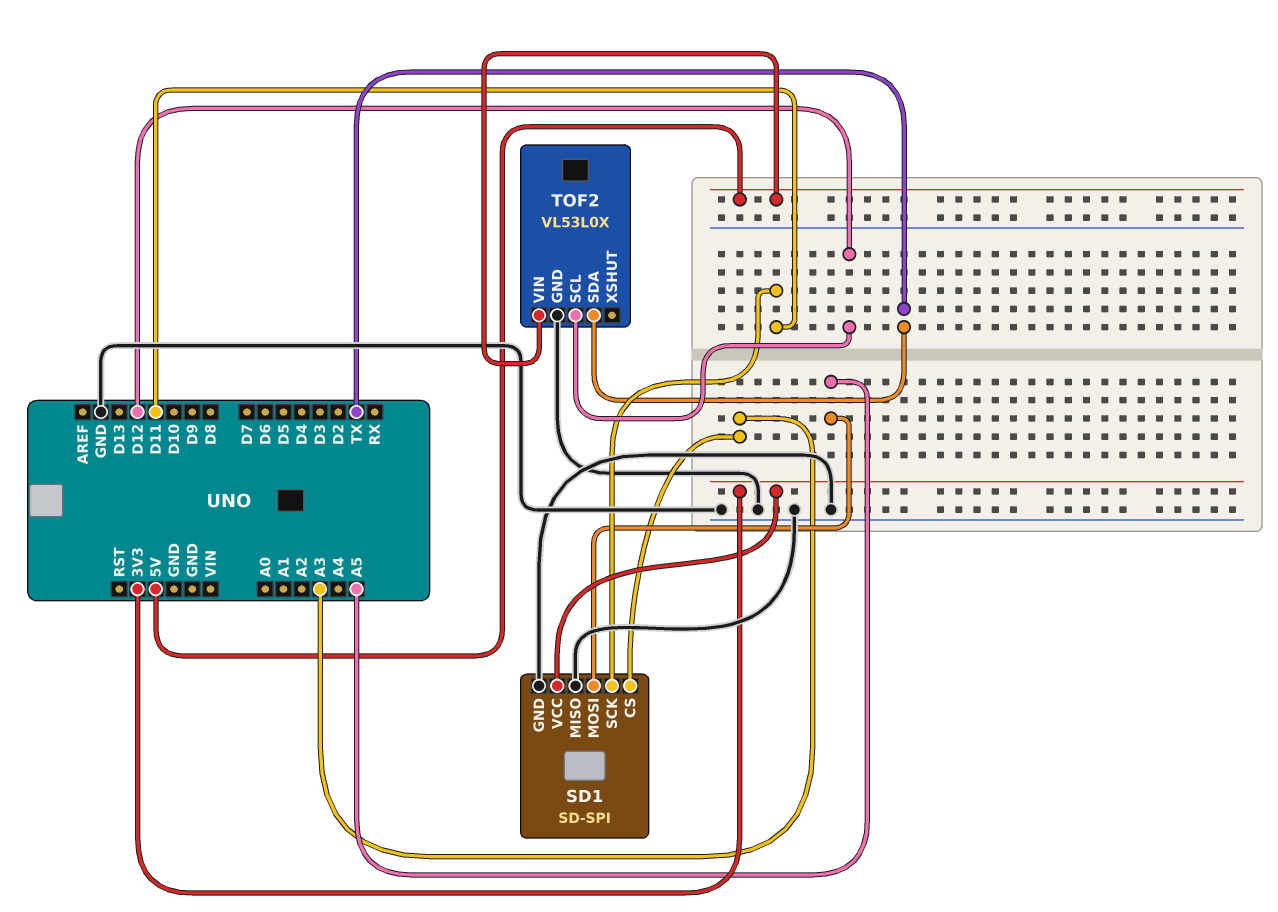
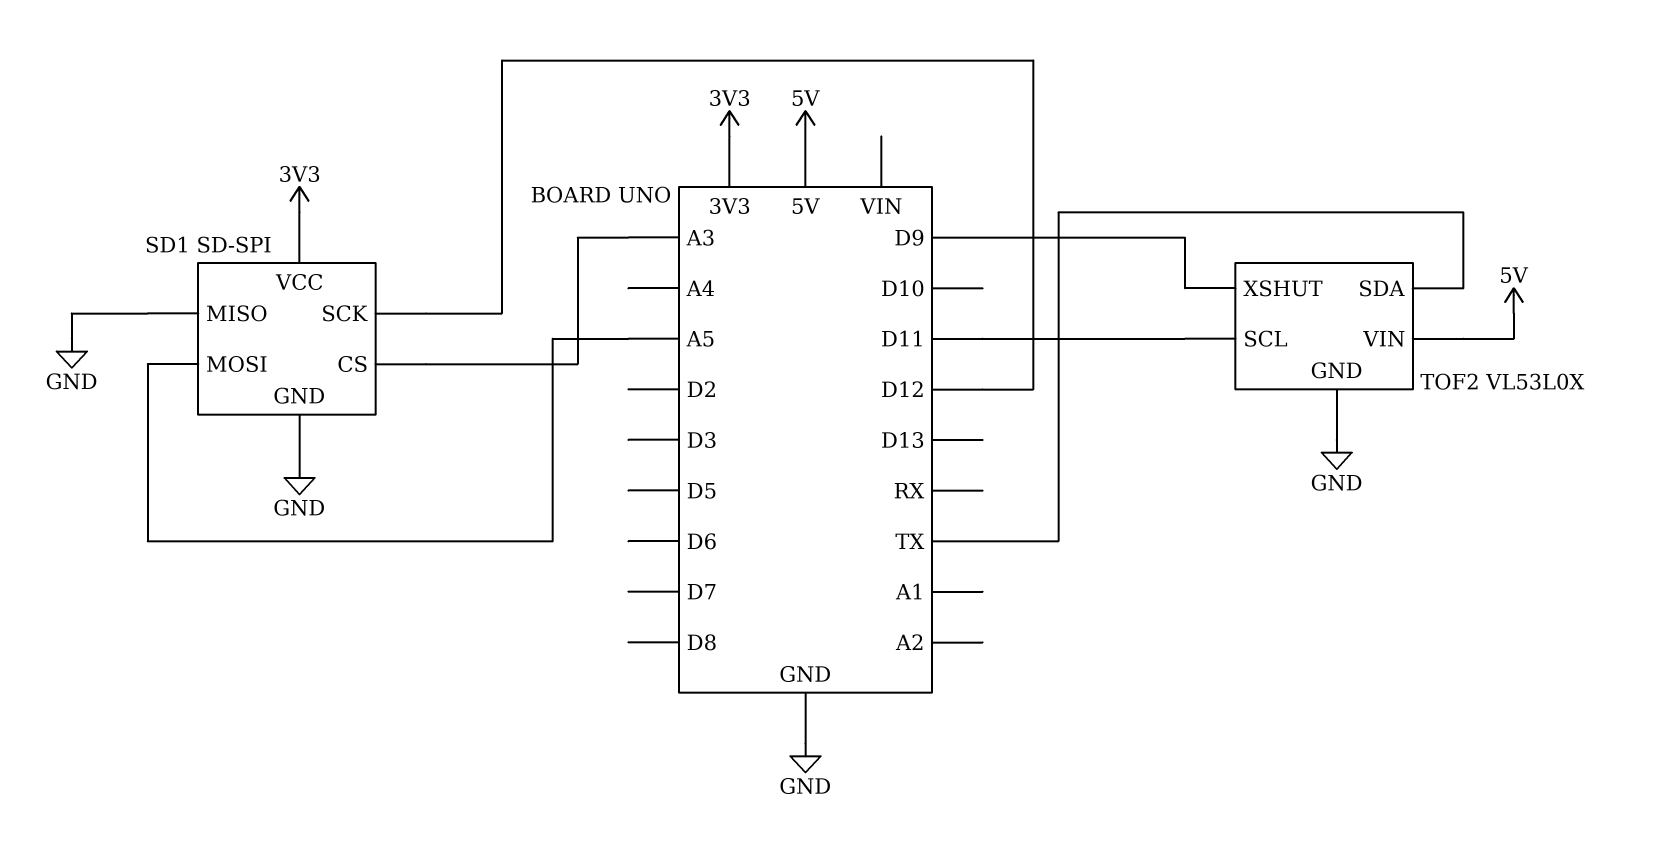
SD1 pin SCK: D11 -> D12
TOF2 pin SCL: D12 -> D11
TOF2 pin XSHUT: none -> D9

